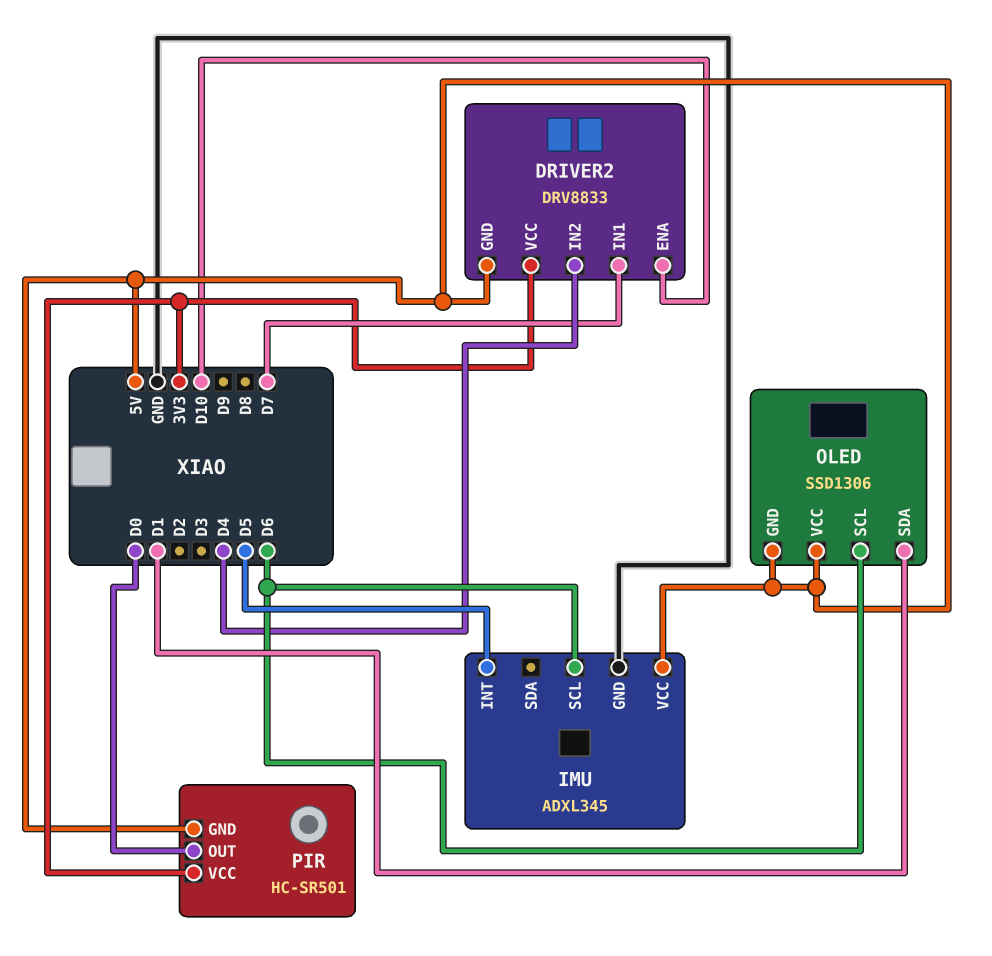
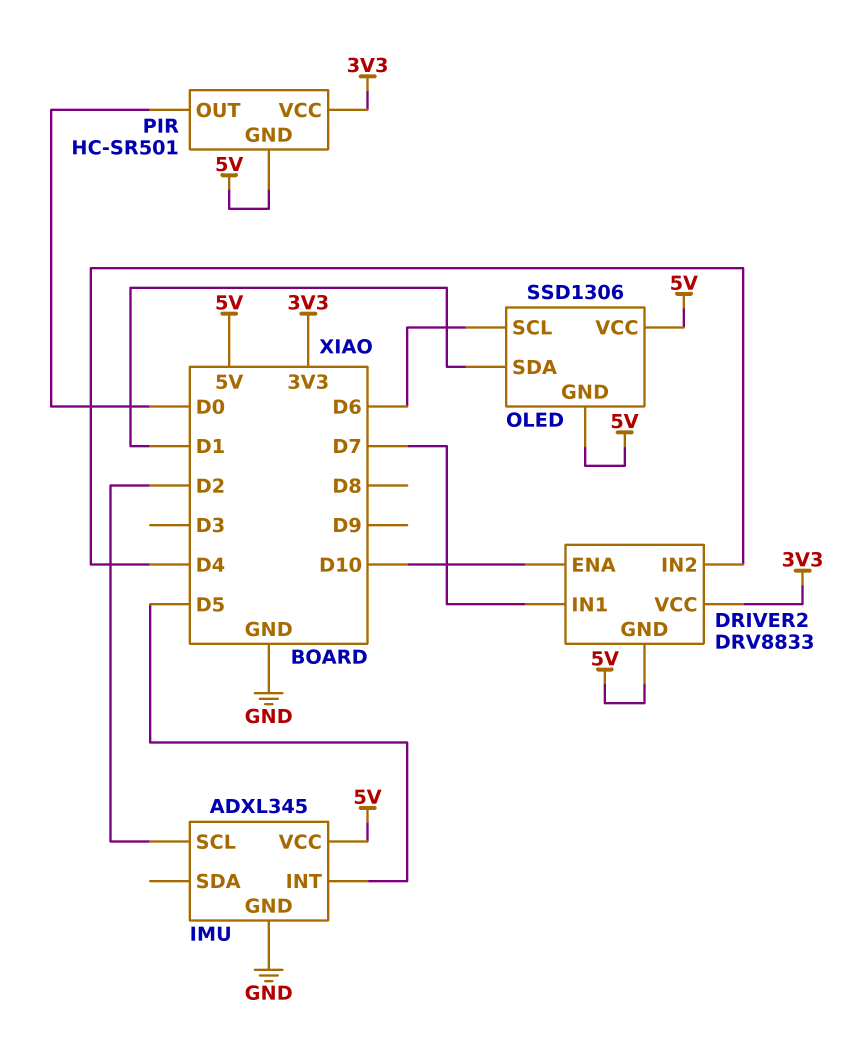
IMU pin SCL: D6 -> D2

